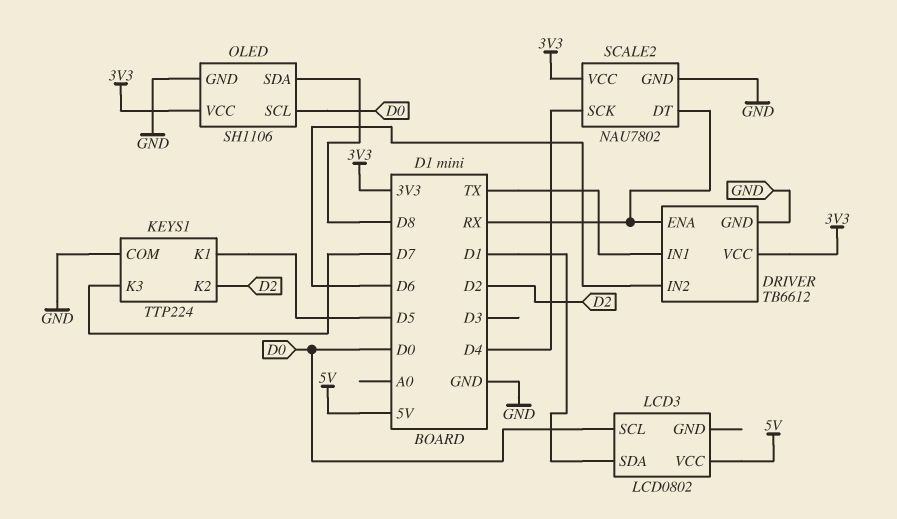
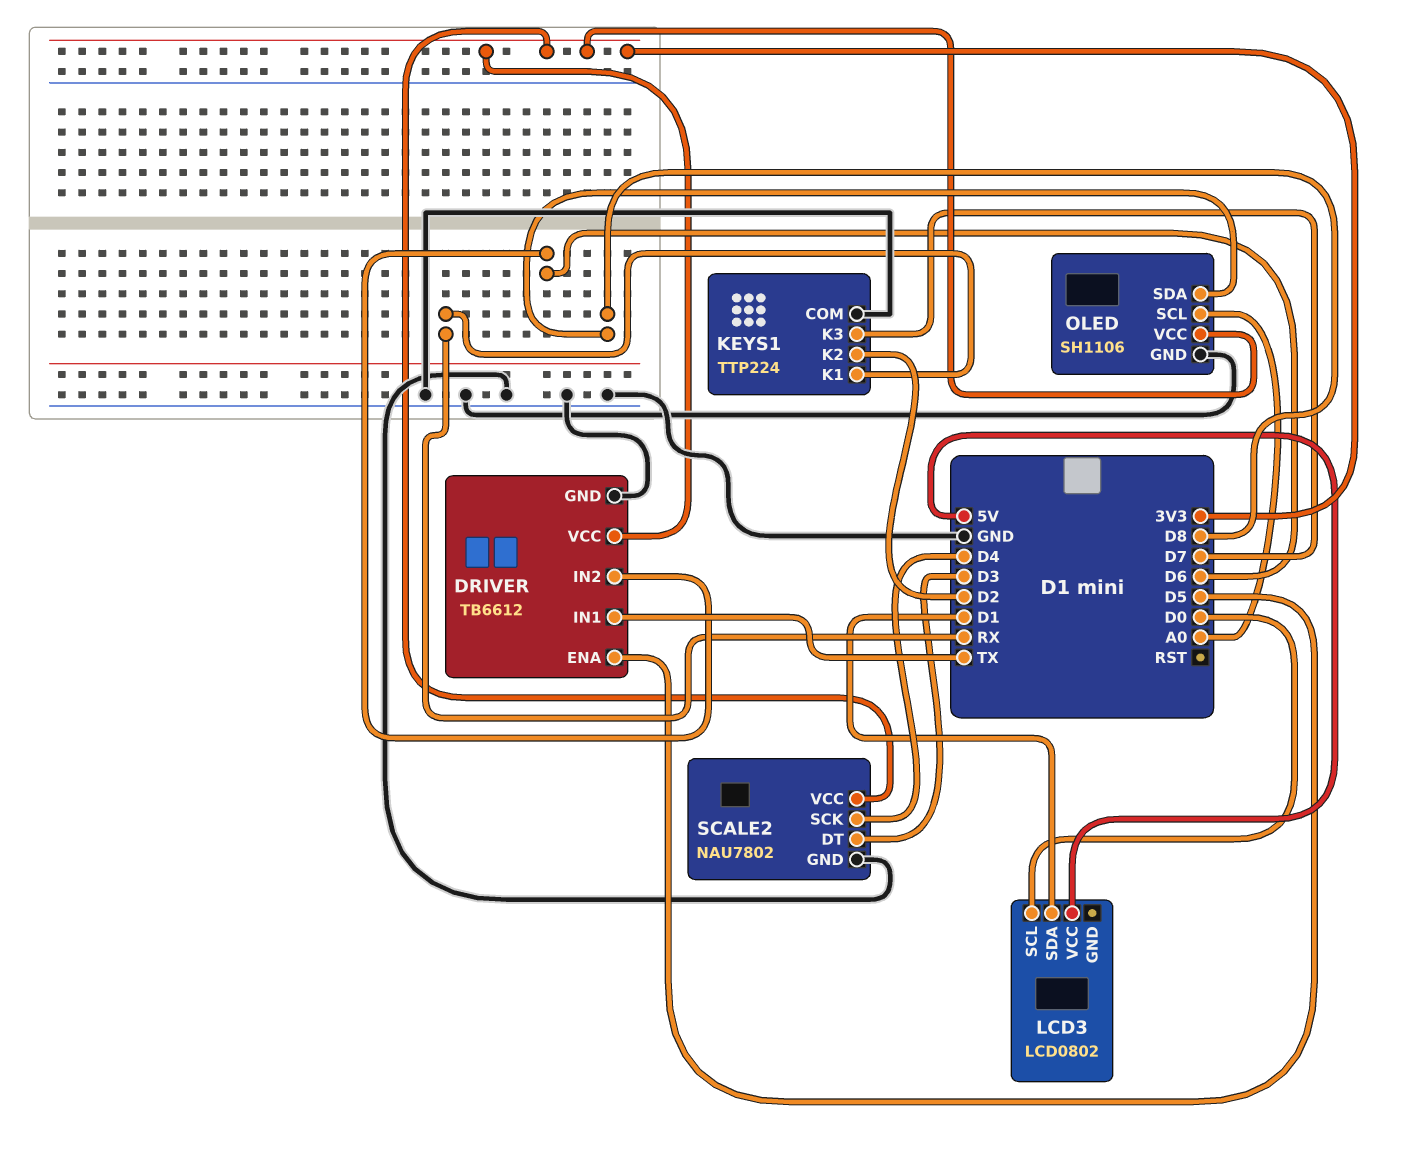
DRIVER pin ENA: RX -> D5
KEYS1 pin K1: D5 -> RX
OLED pin SCL: D0 -> A0
SCALE2 pin DT: RX -> D3

